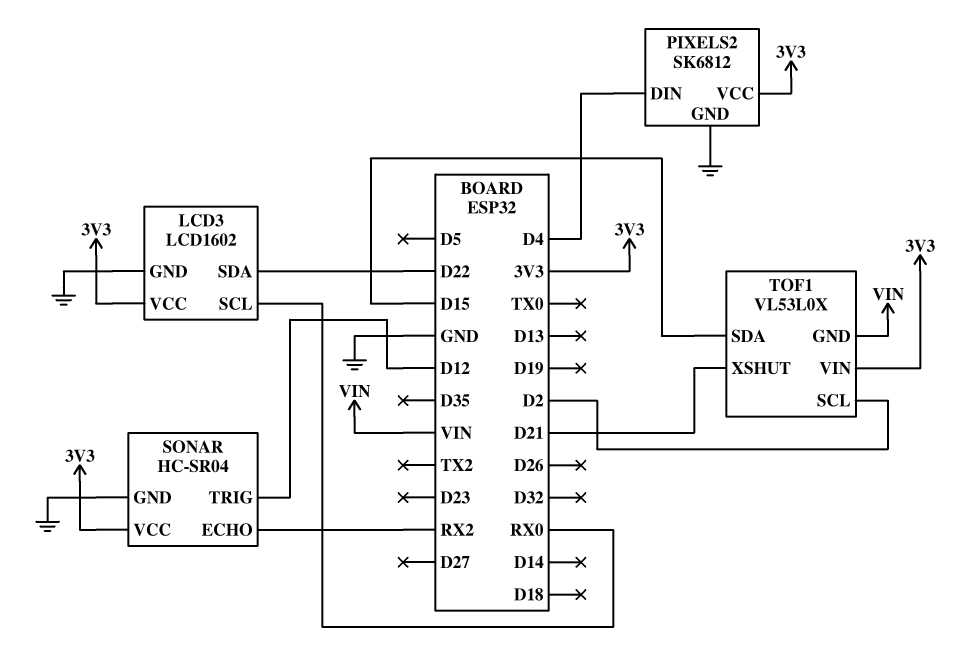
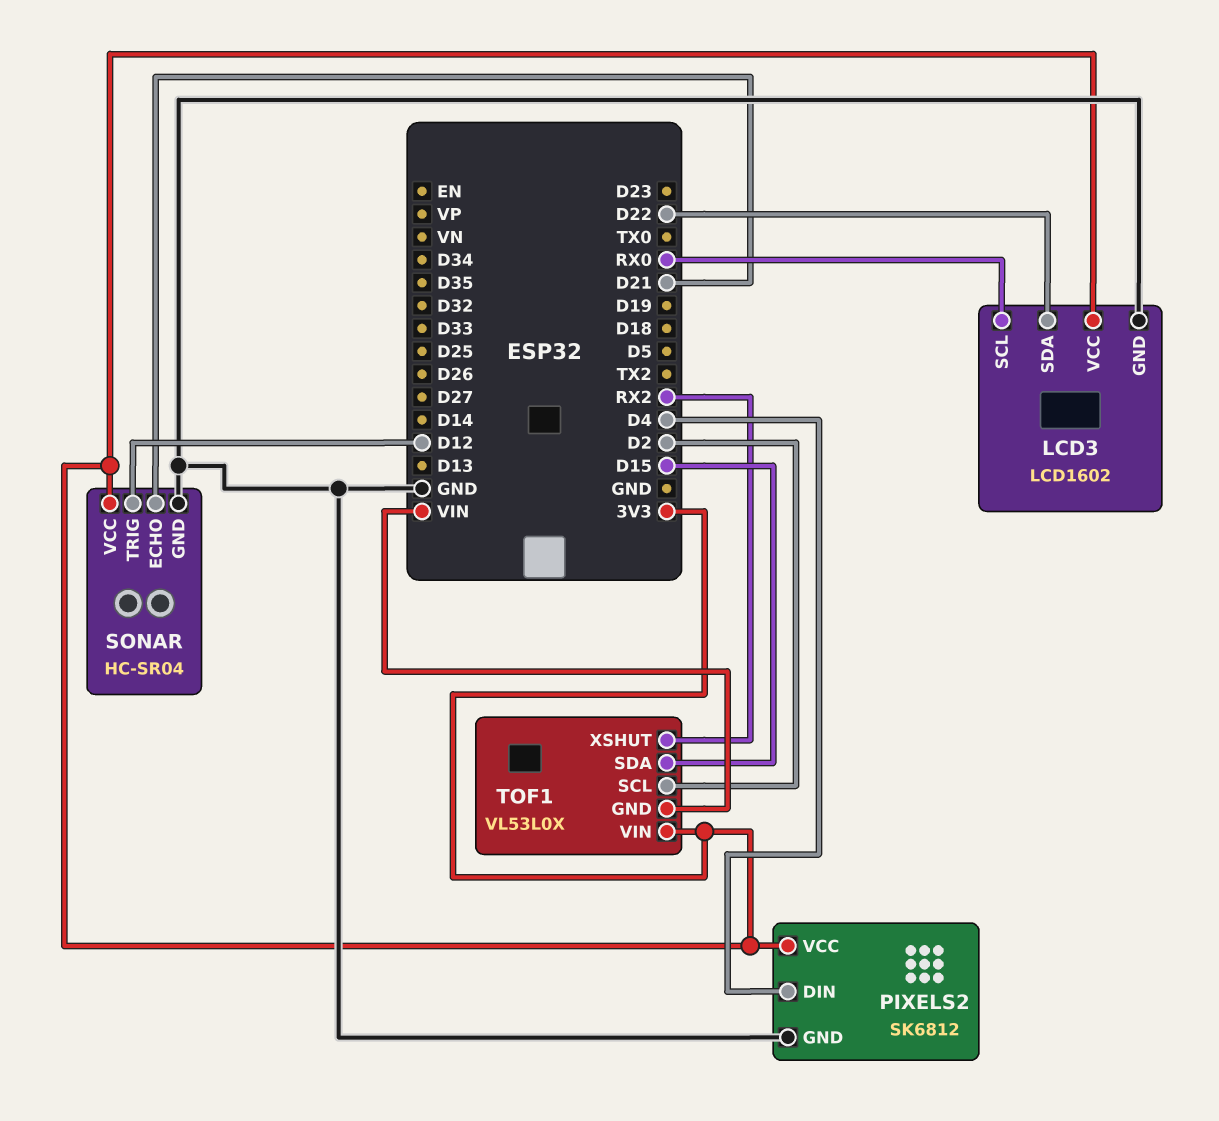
SONAR pin ECHO: RX2 -> D21
TOF1 pin XSHUT: D21 -> RX2

